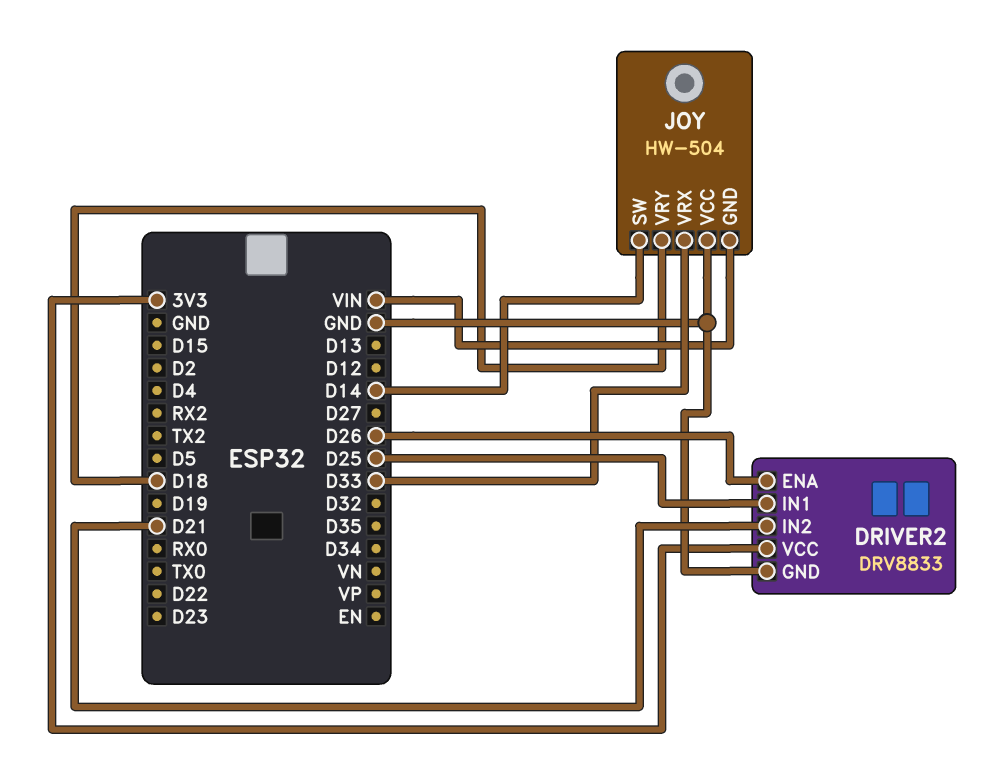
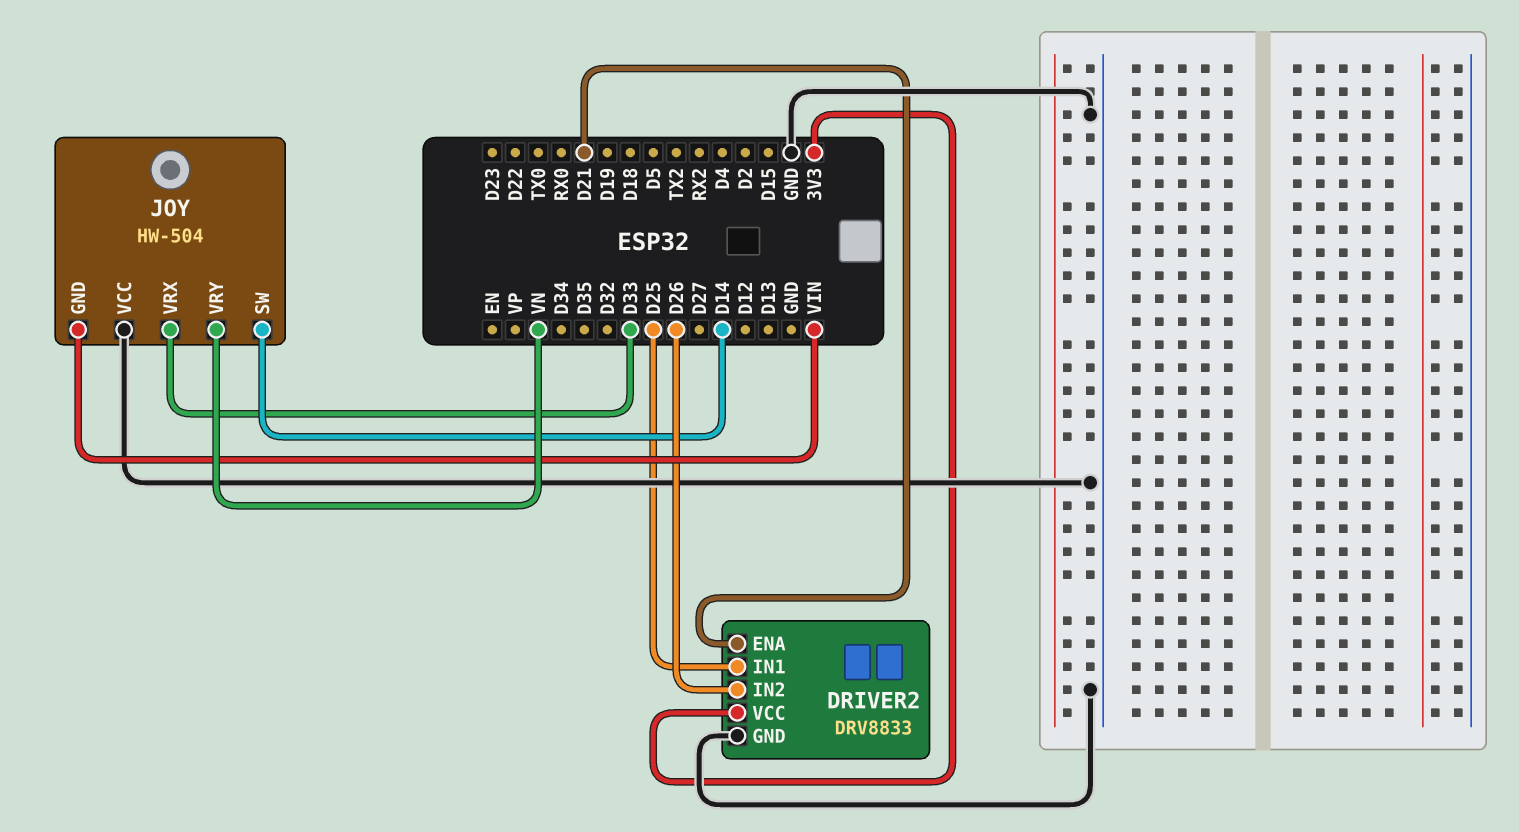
DRIVER2 pin ENA: D26 -> D21
DRIVER2 pin IN2: D21 -> D26
JOY pin VRY: D18 -> VN

